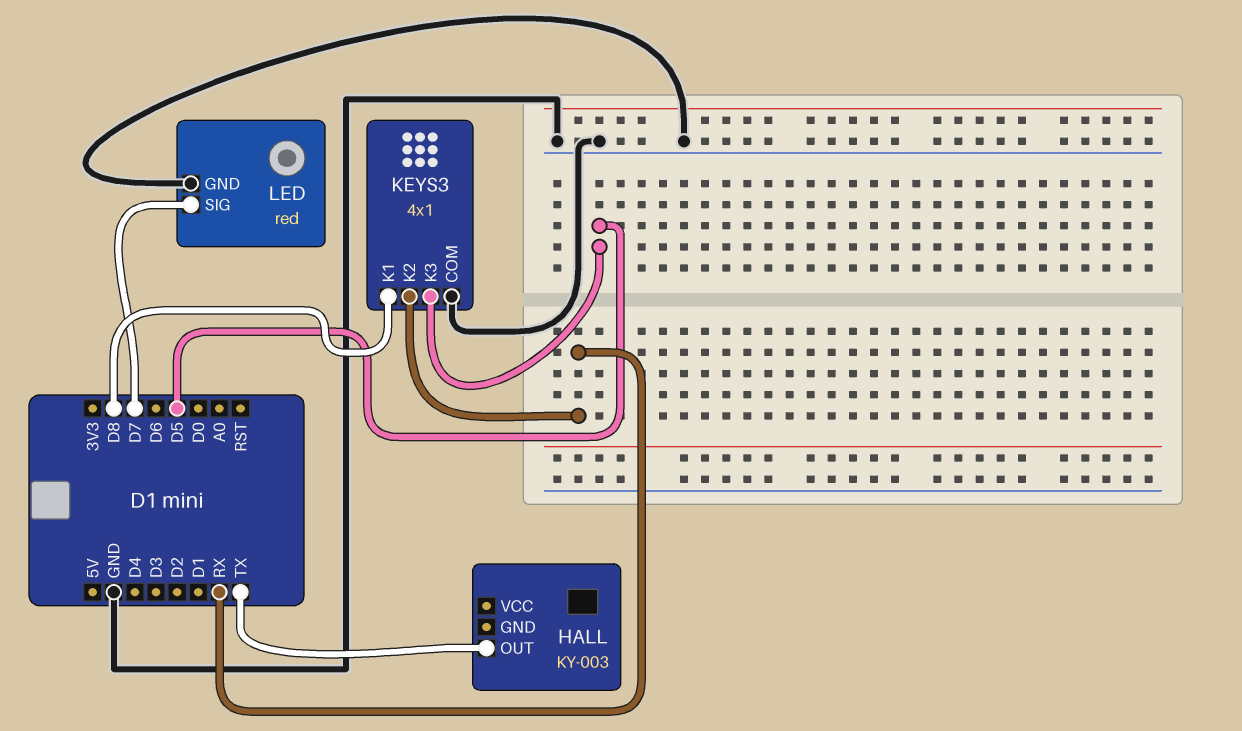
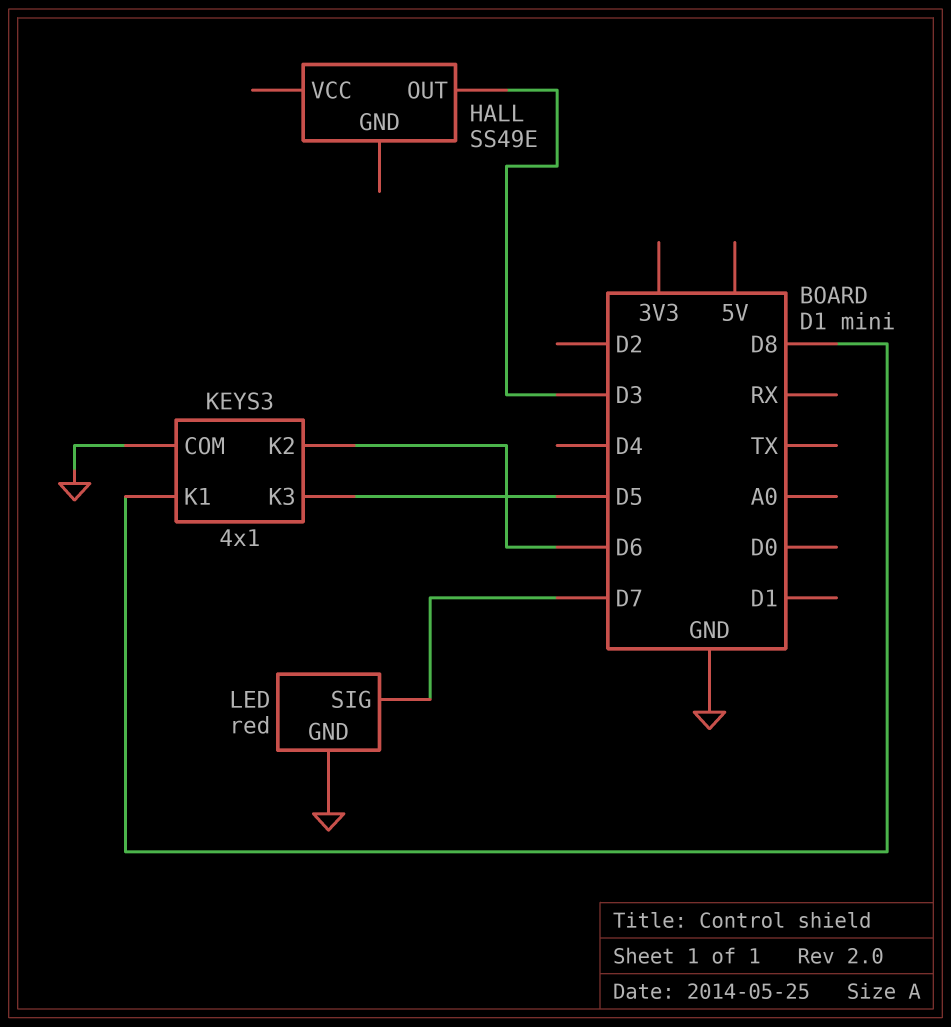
HALL: KY-003 -> SS49E
HALL pin OUT: TX -> D3
KEYS3 pin K2: RX -> D6

